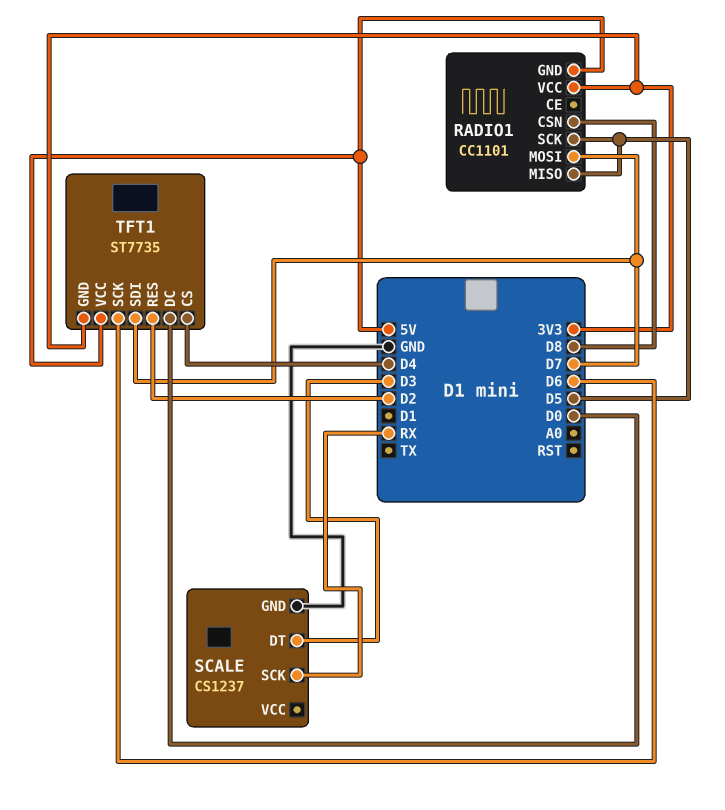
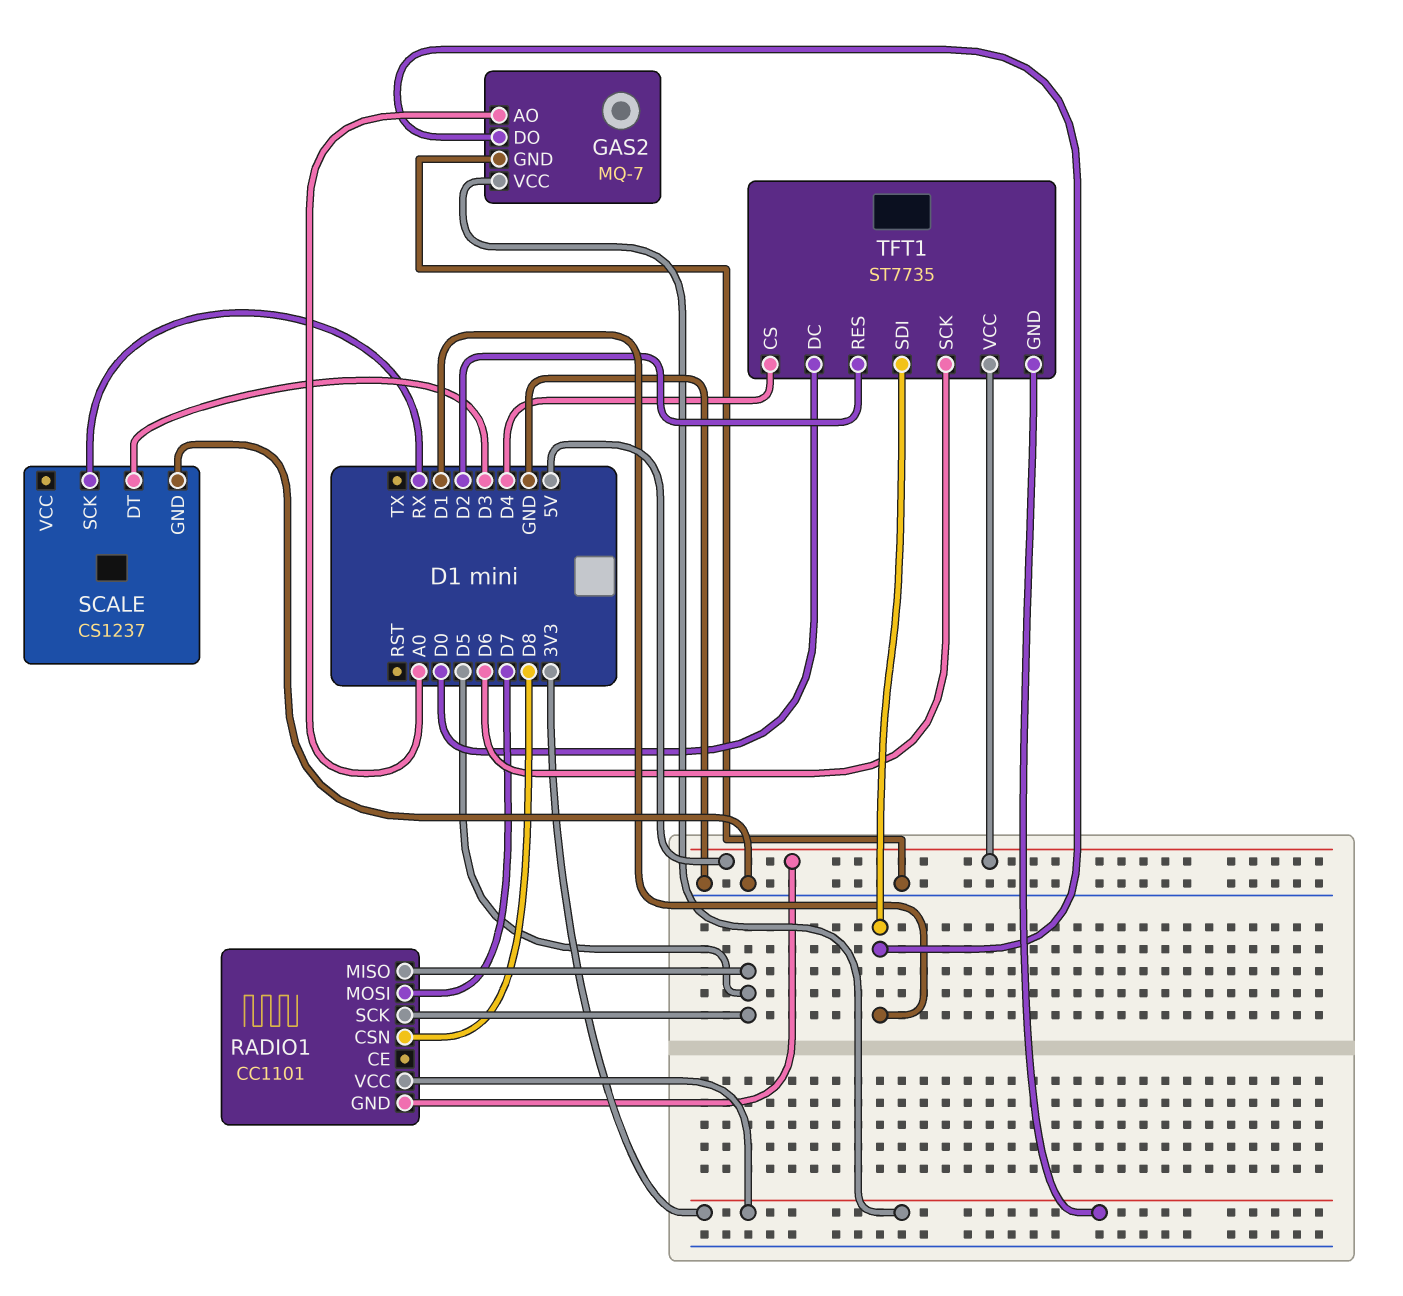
GAS2: none -> MQ-7
GAS2 pin AO: none -> A0
GAS2 pin DO: none -> D1
GAS2 pin GND: none -> GND
GAS2 pin VCC: none -> 3V3
TFT1 pin SDI: D7 -> D1

